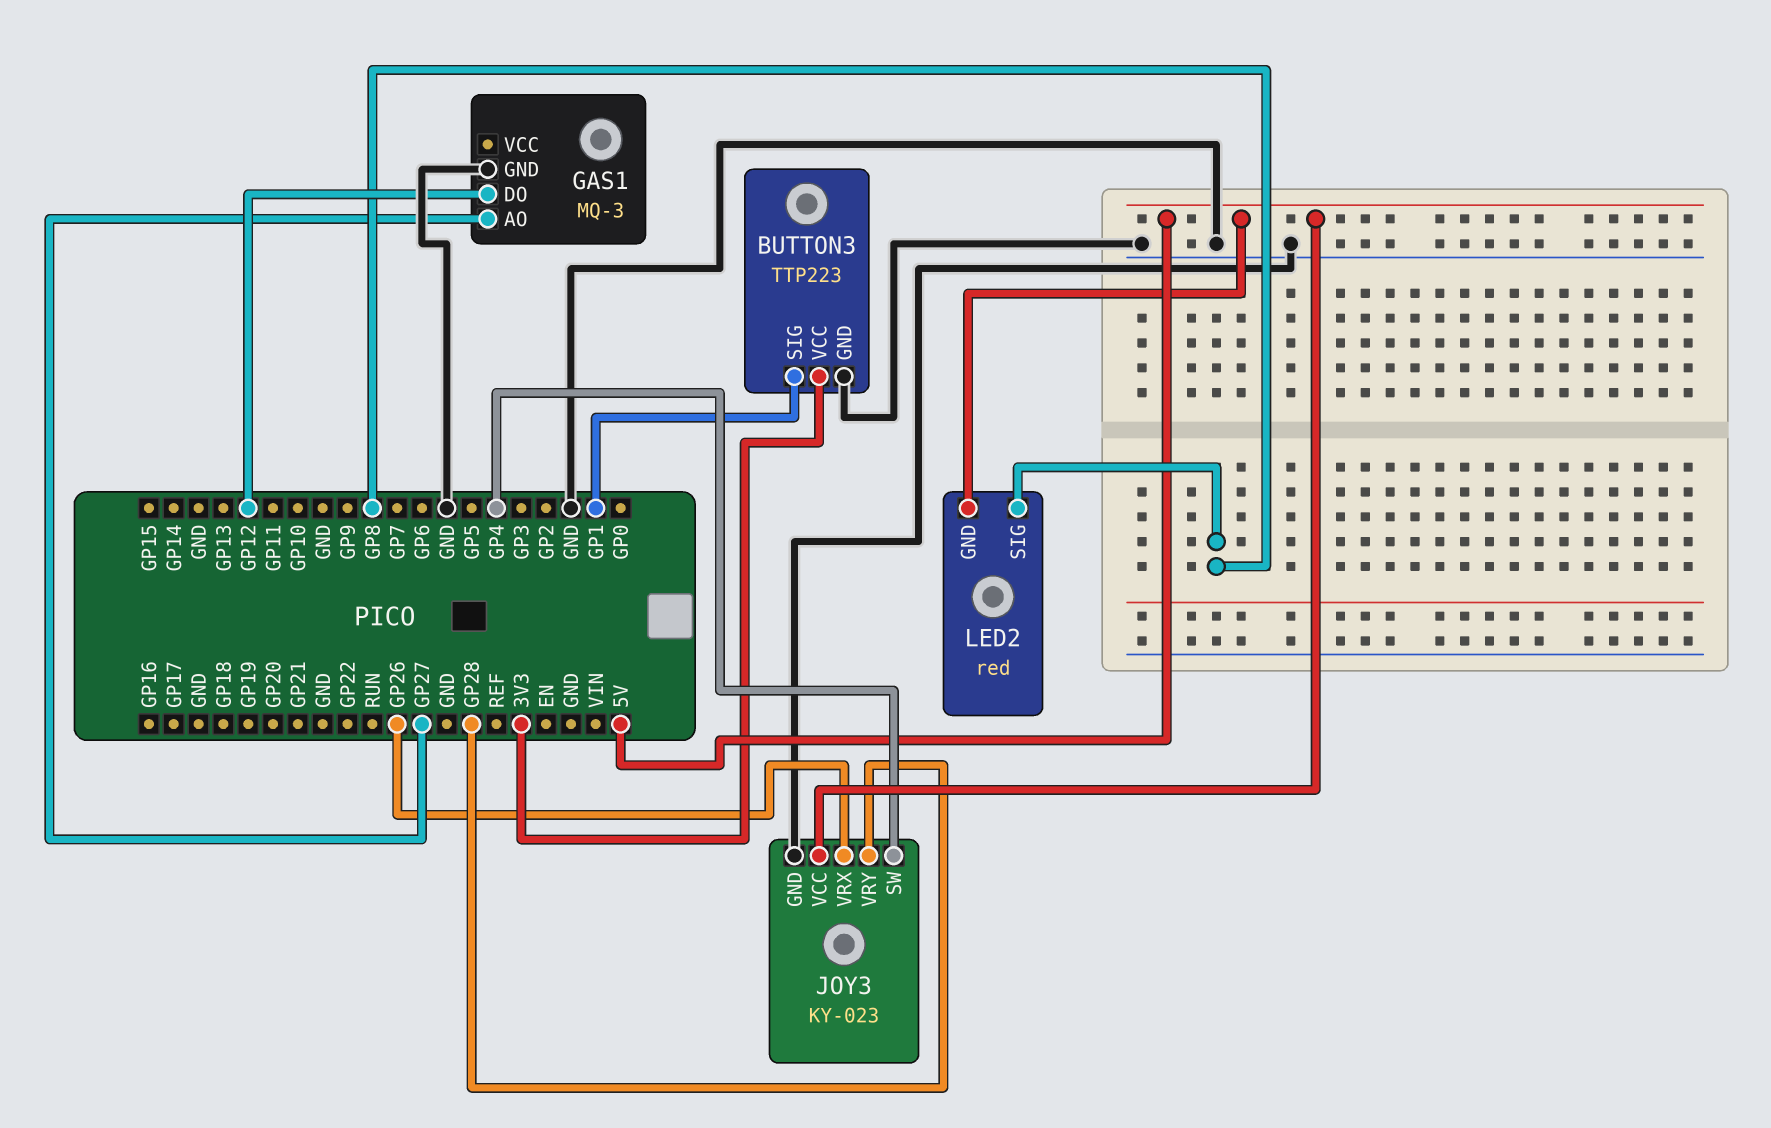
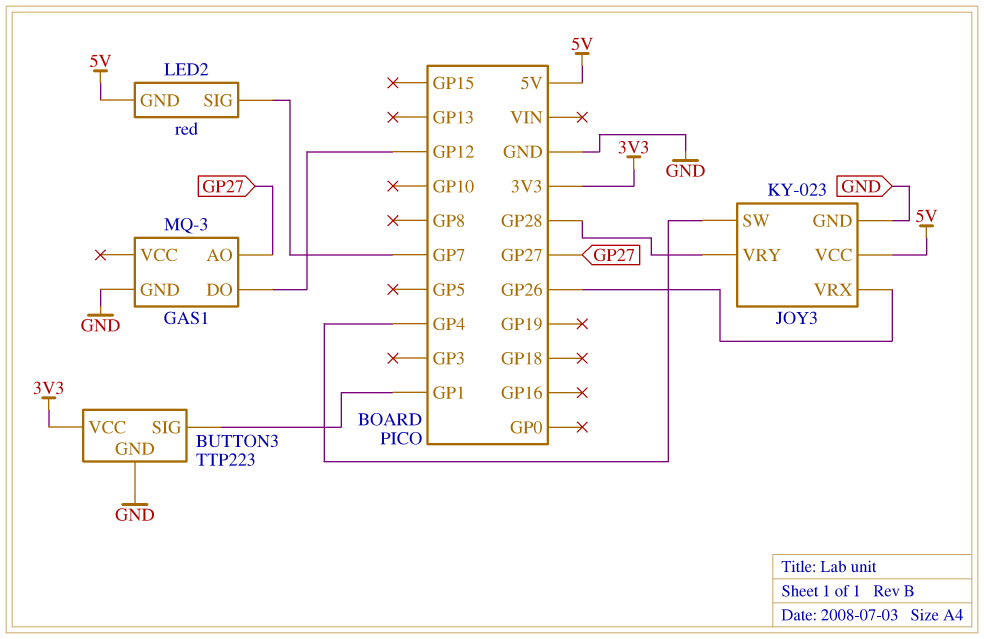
LED2 pin SIG: GP8 -> GP7

